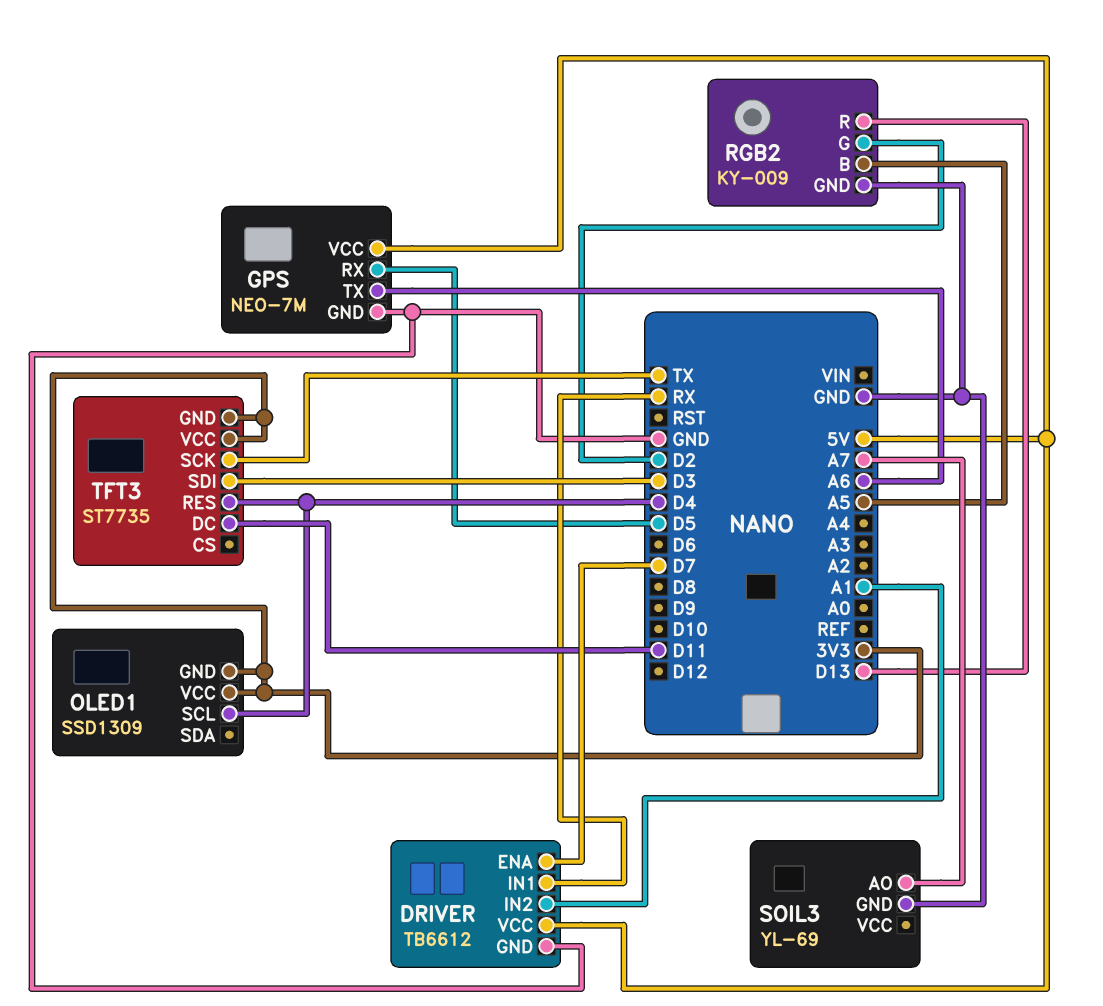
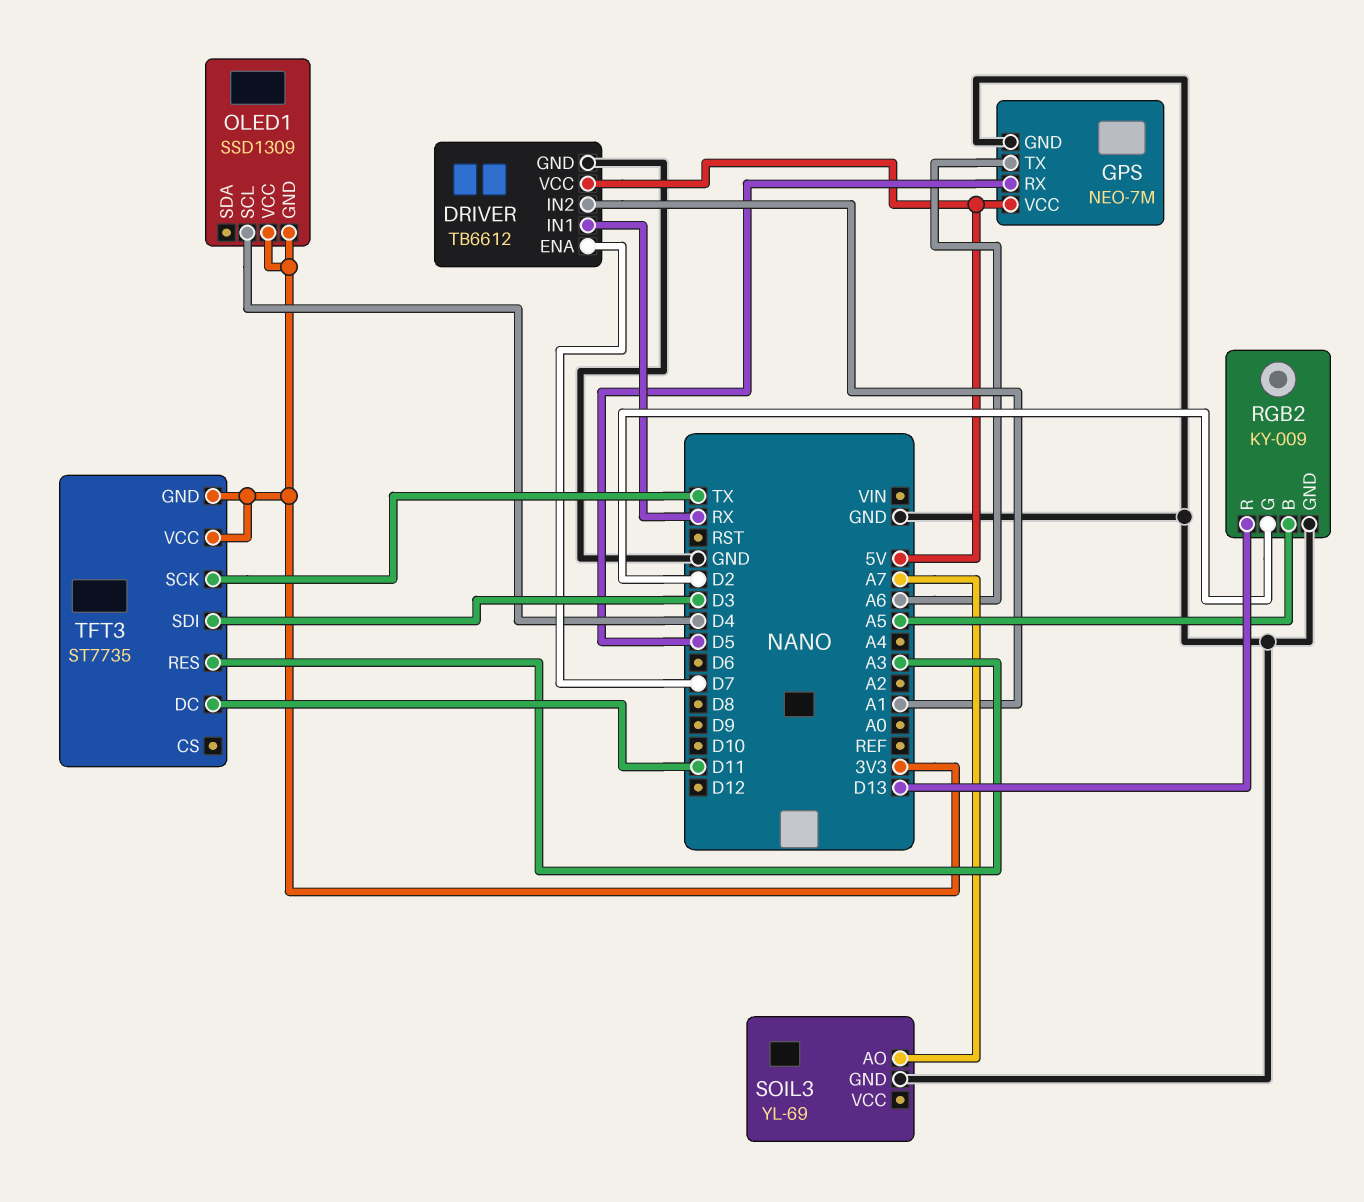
TFT3 pin RES: D4 -> A3

